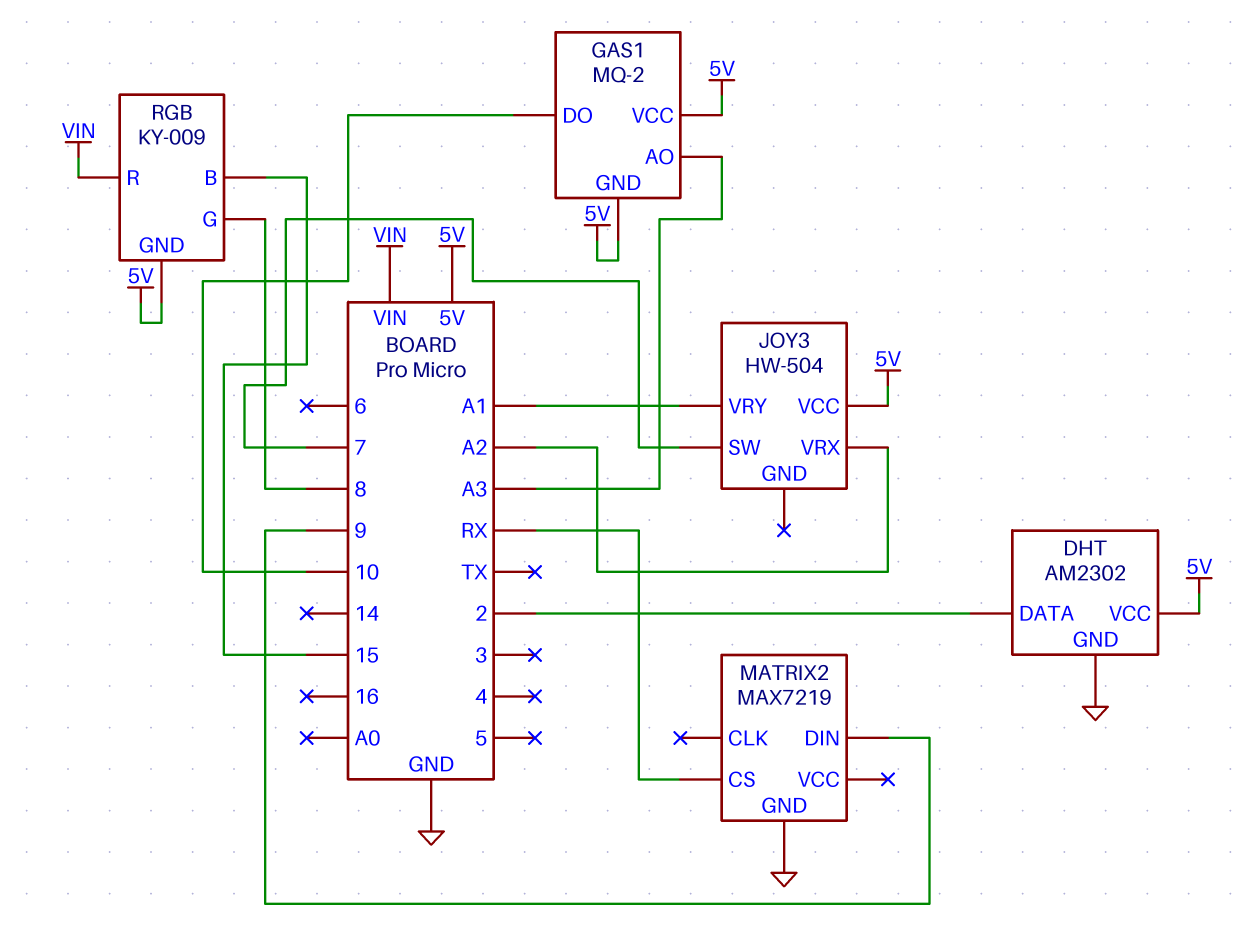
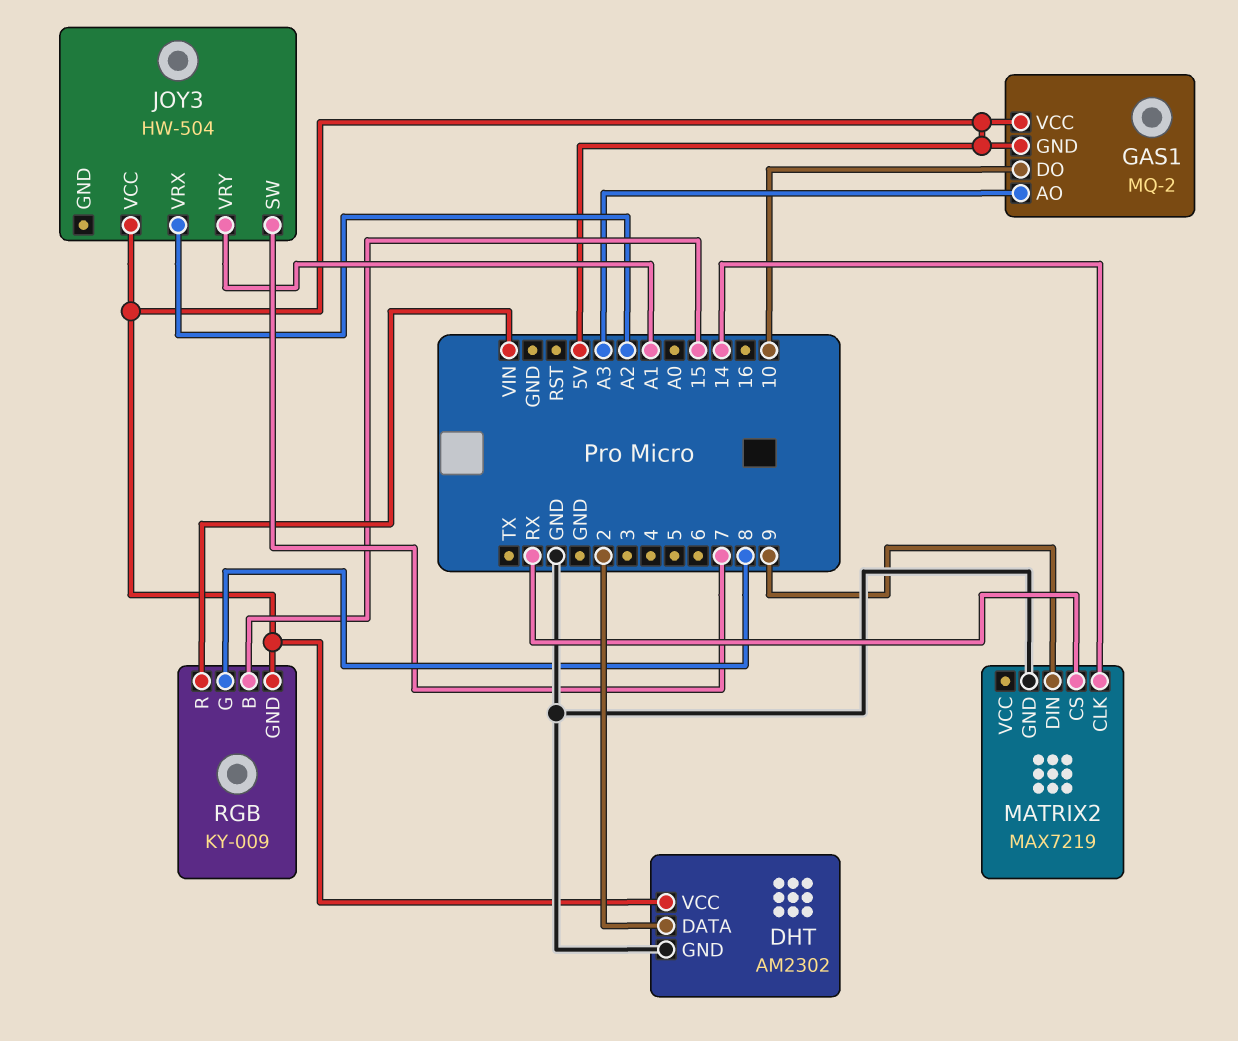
MATRIX2 pin CLK: none -> 14

